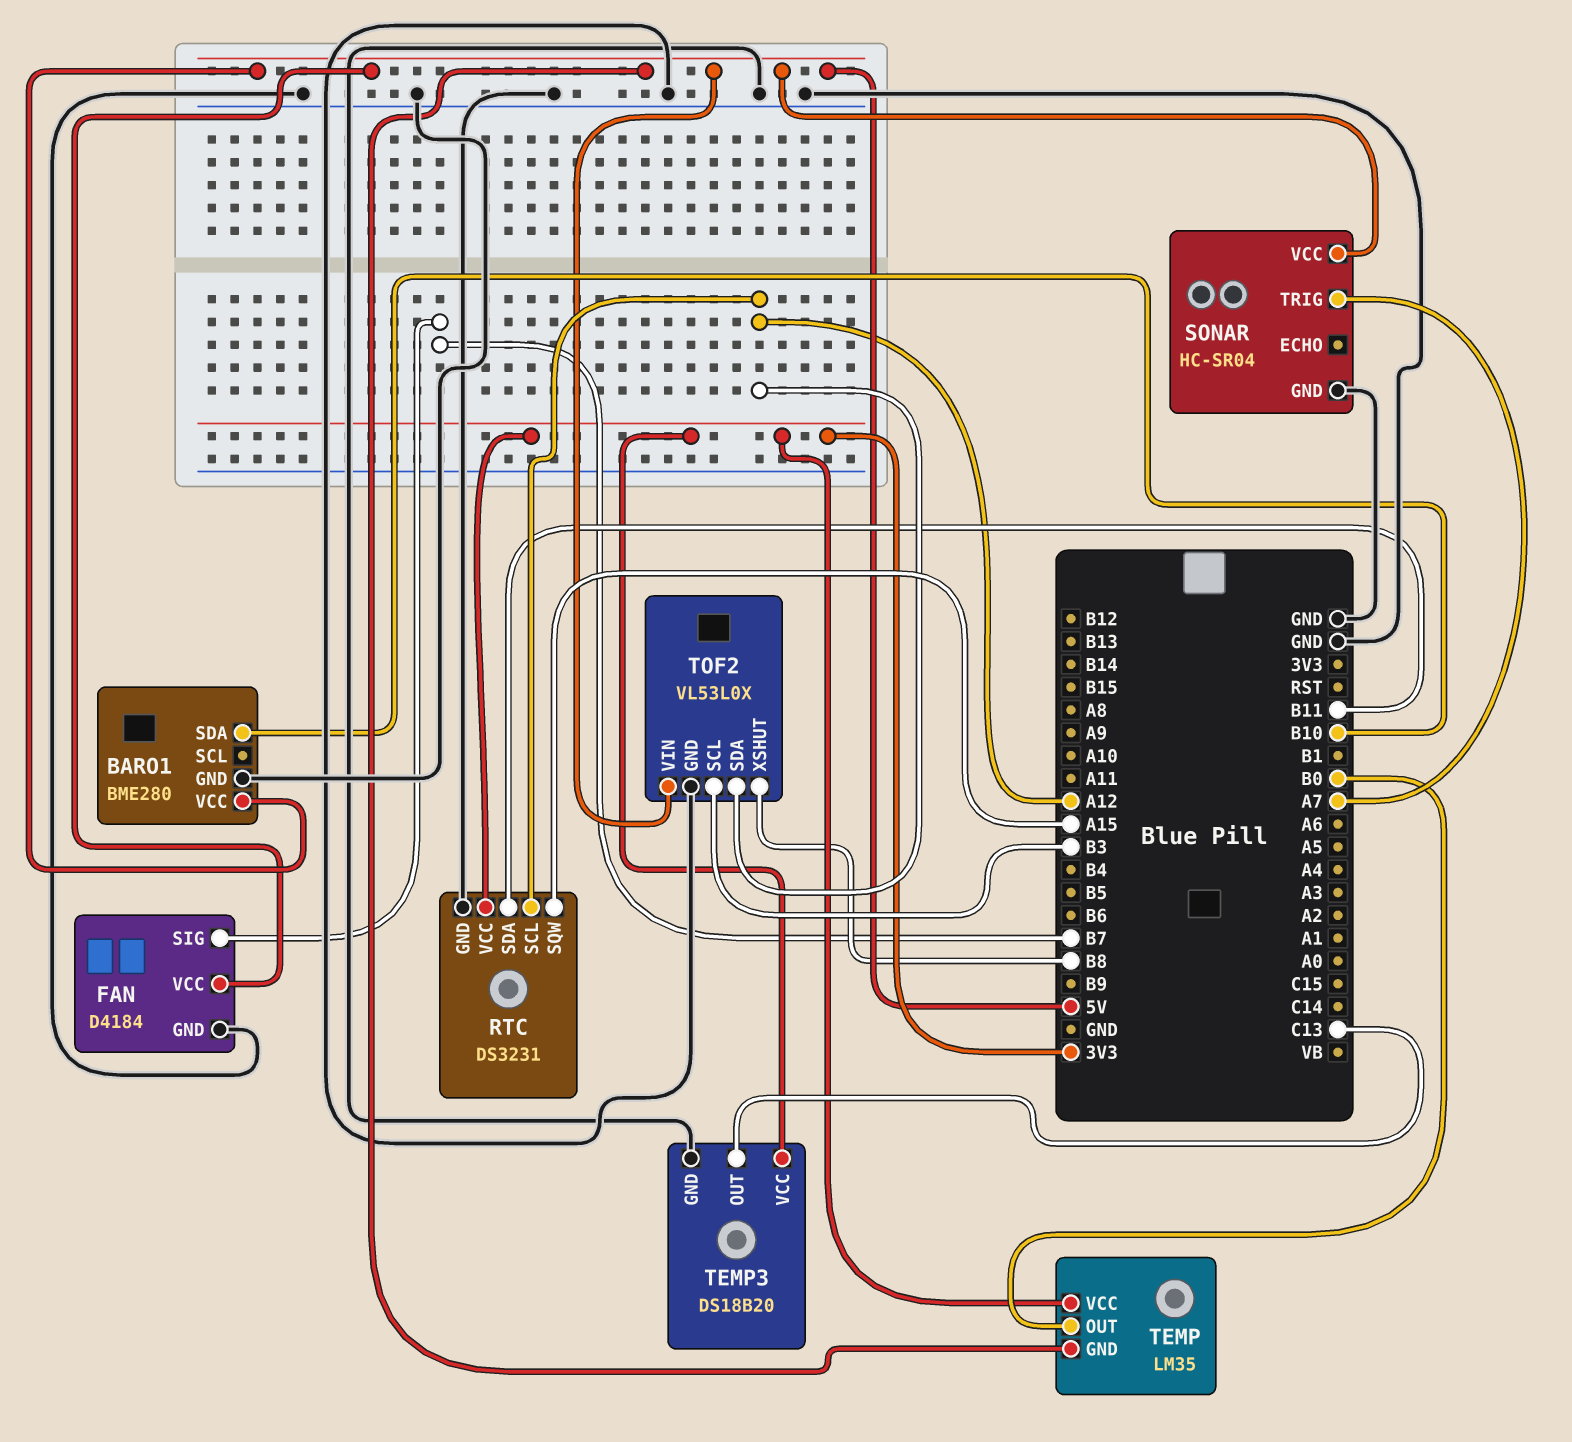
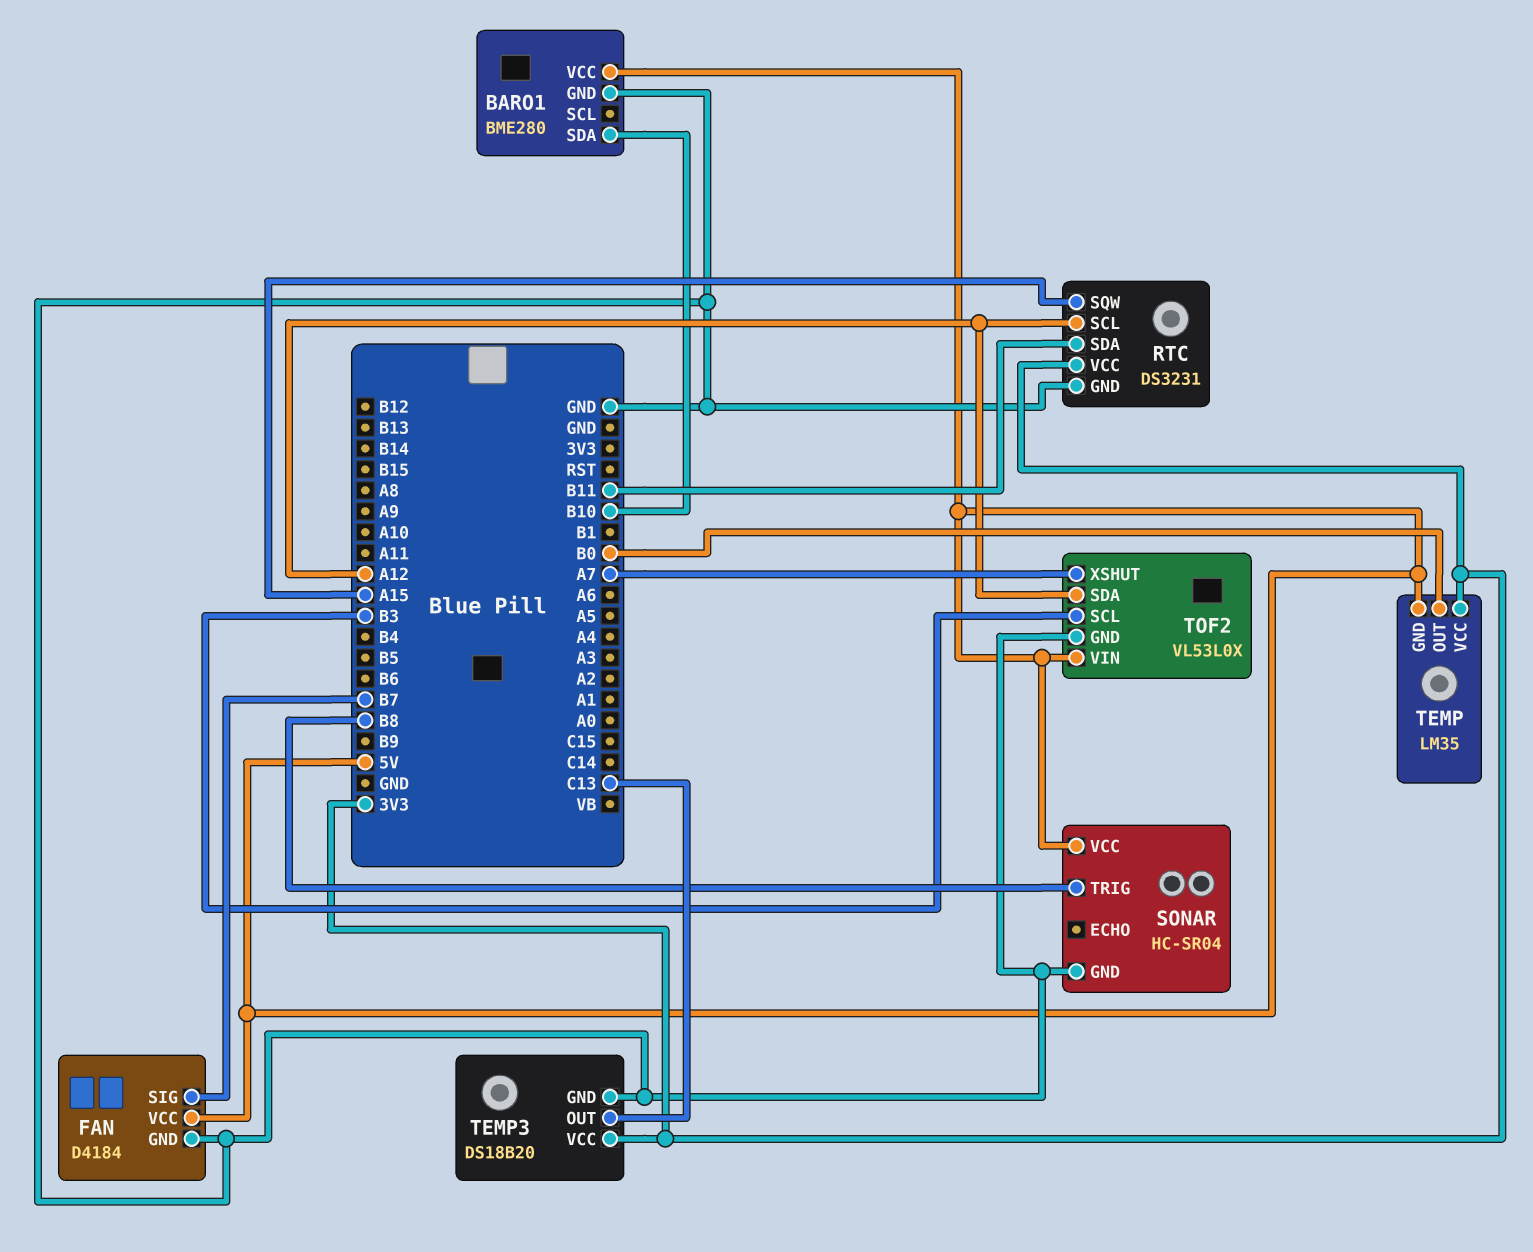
SONAR pin TRIG: A7 -> B8
TOF2 pin XSHUT: B8 -> A7

